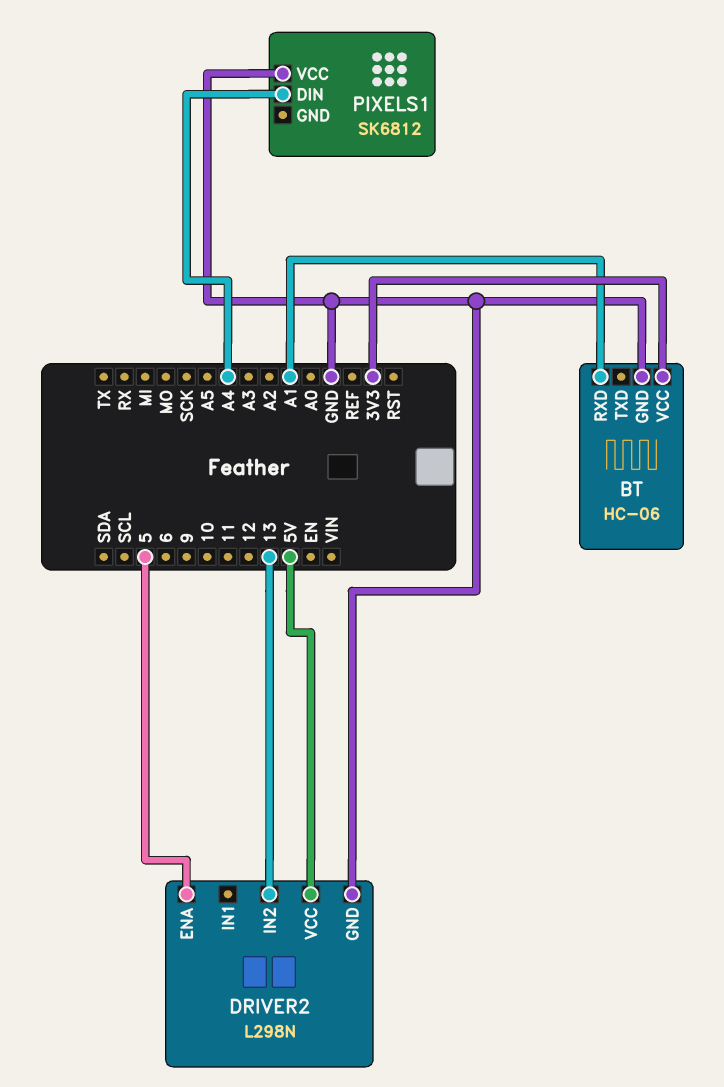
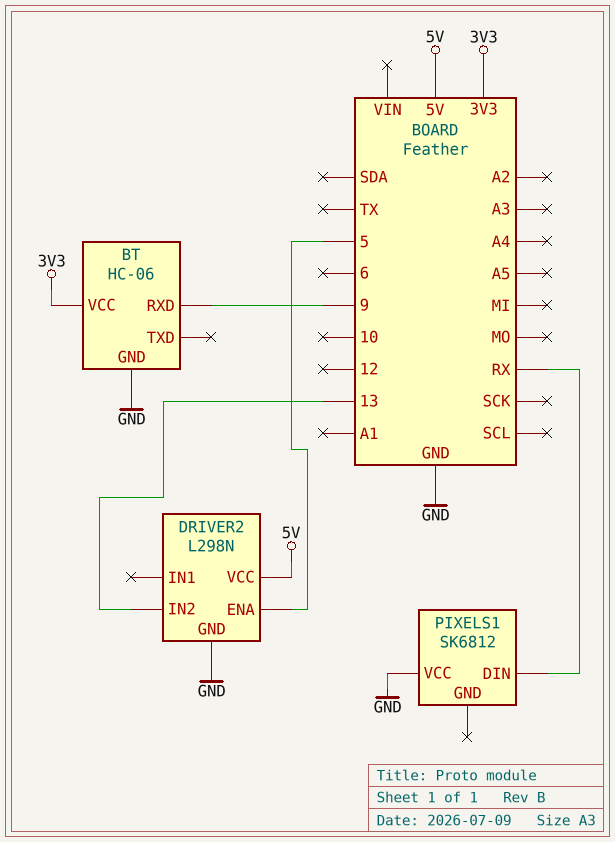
BT pin RXD: A1 -> 9
PIXELS1 pin DIN: A4 -> RX

